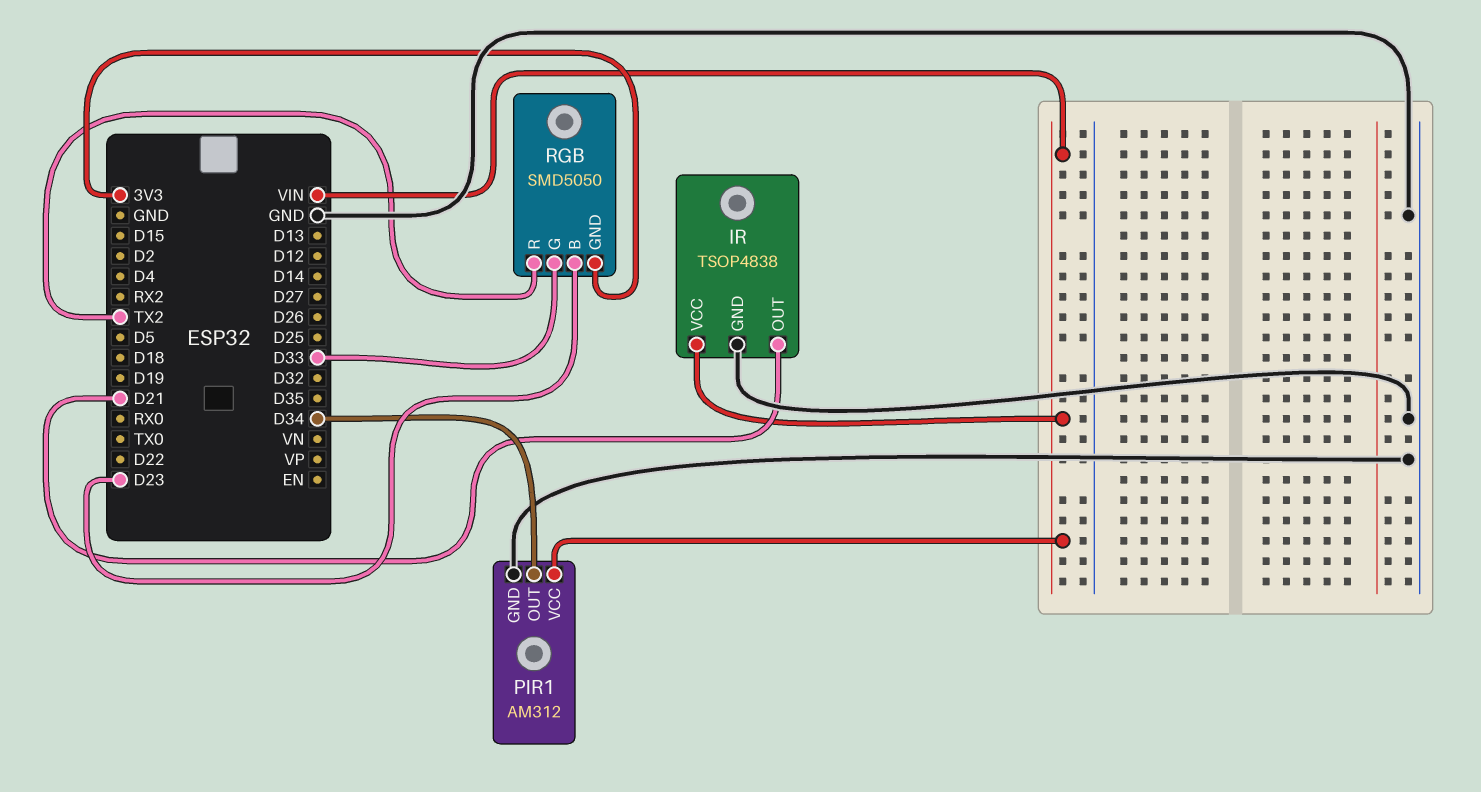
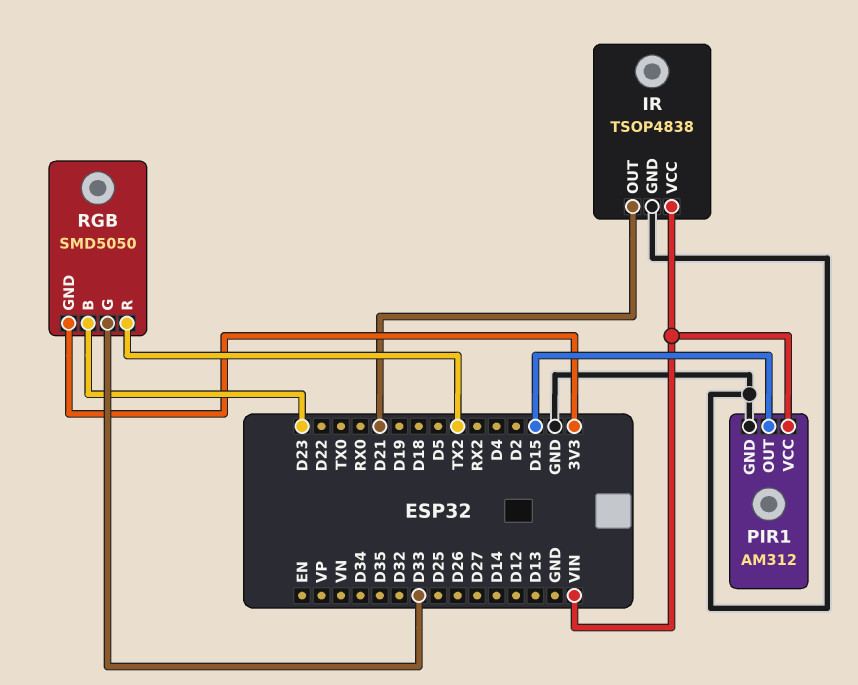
PIR1 pin OUT: D34 -> D15

